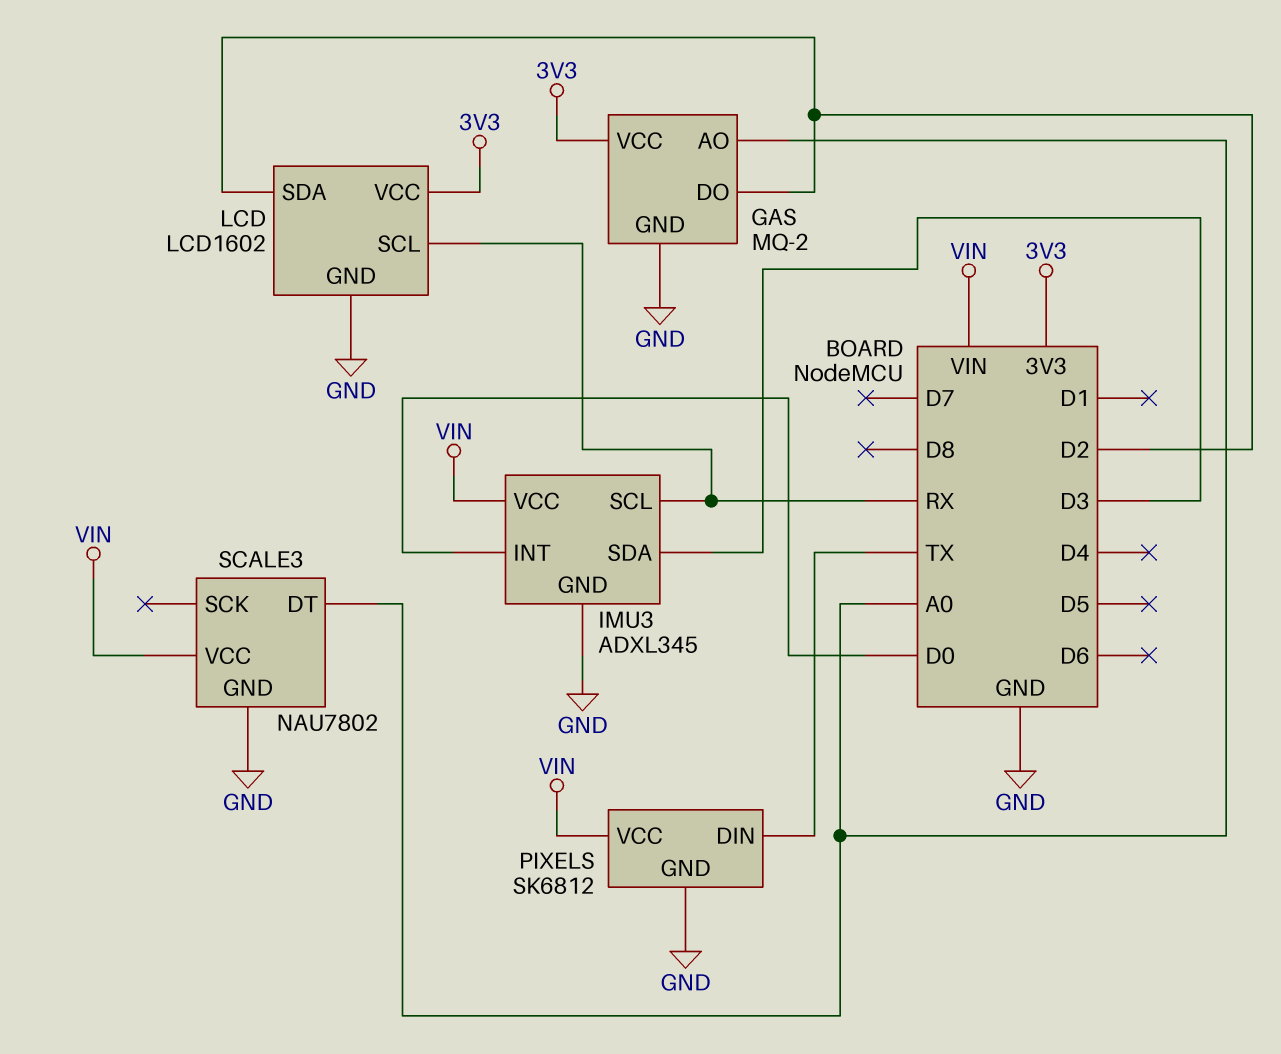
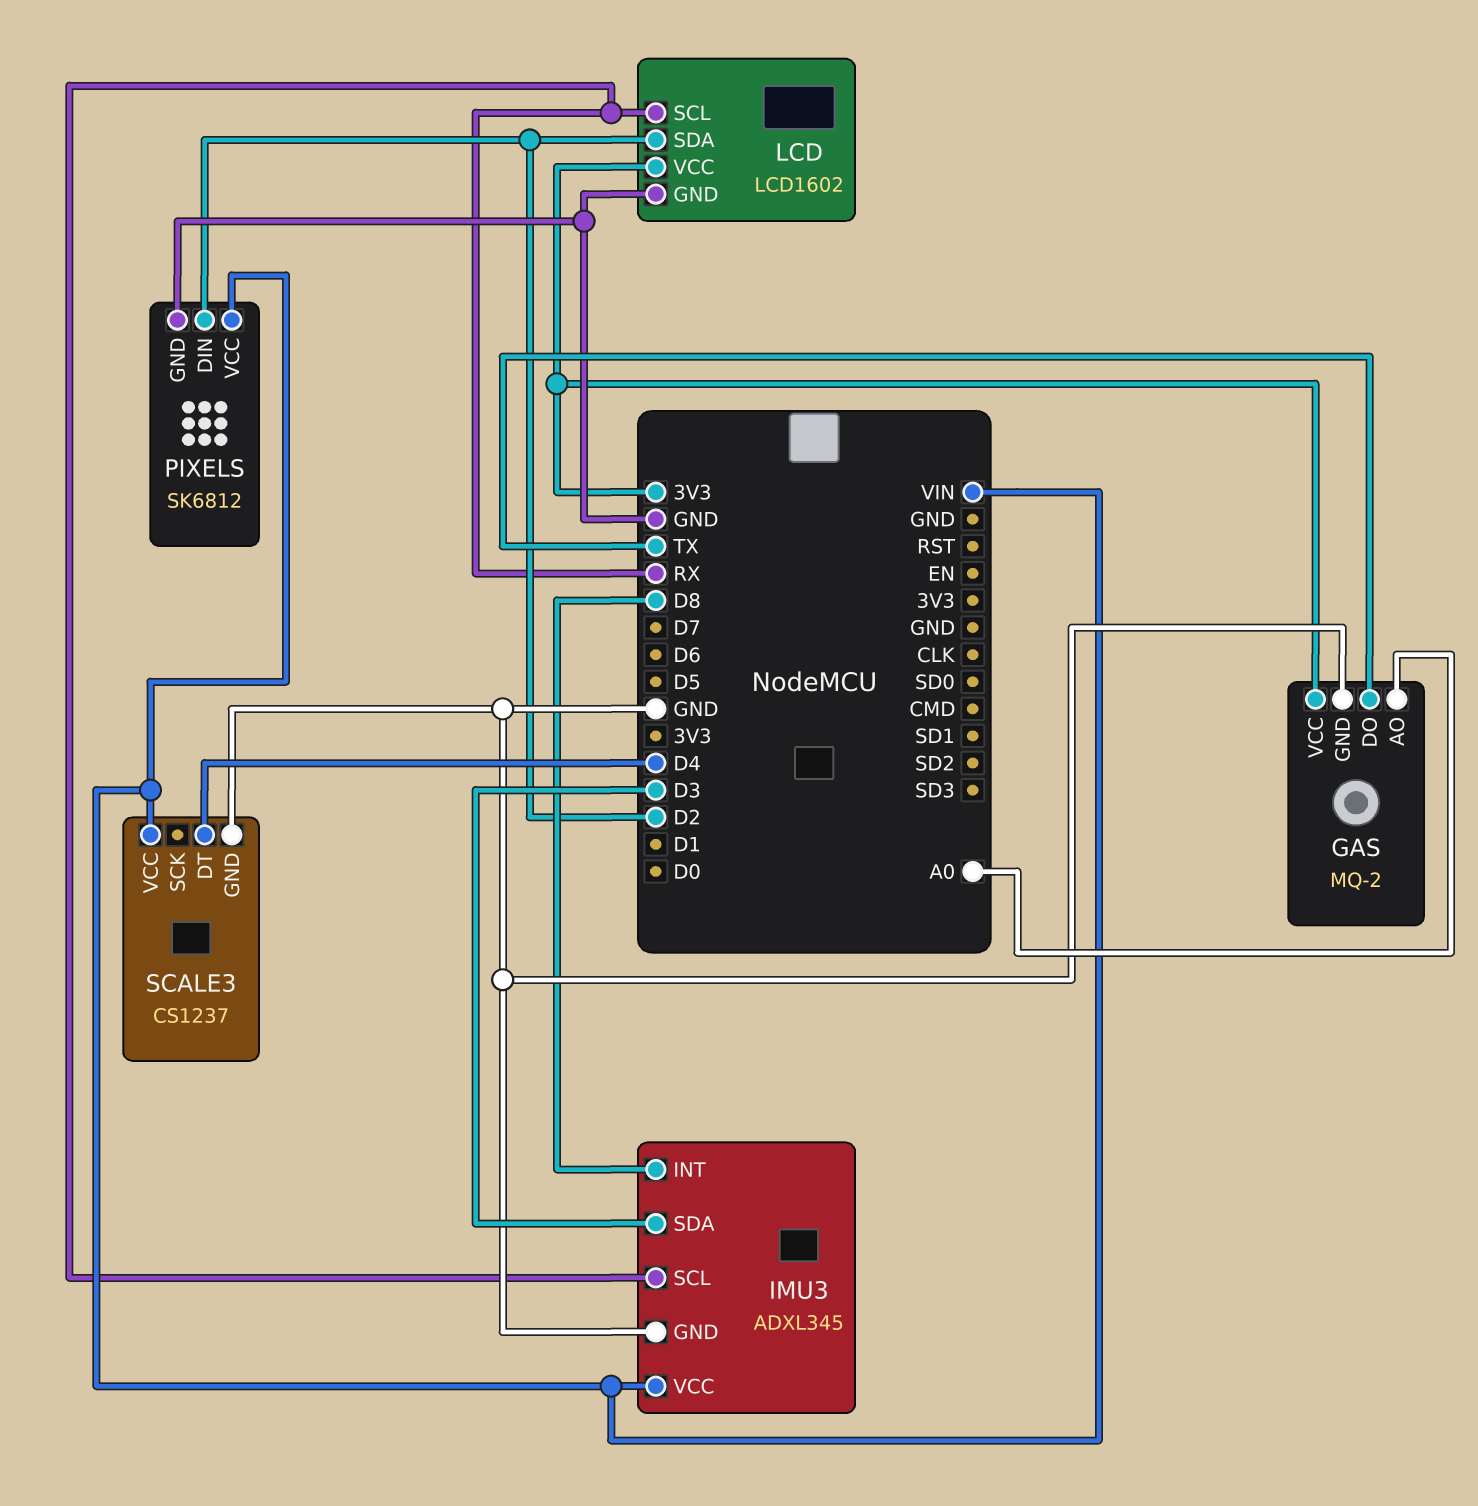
GAS pin DO: D2 -> TX
IMU3 pin INT: D0 -> D8
PIXELS pin DIN: TX -> D2
SCALE3: NAU7802 -> CS1237
SCALE3 pin DT: A0 -> D4

